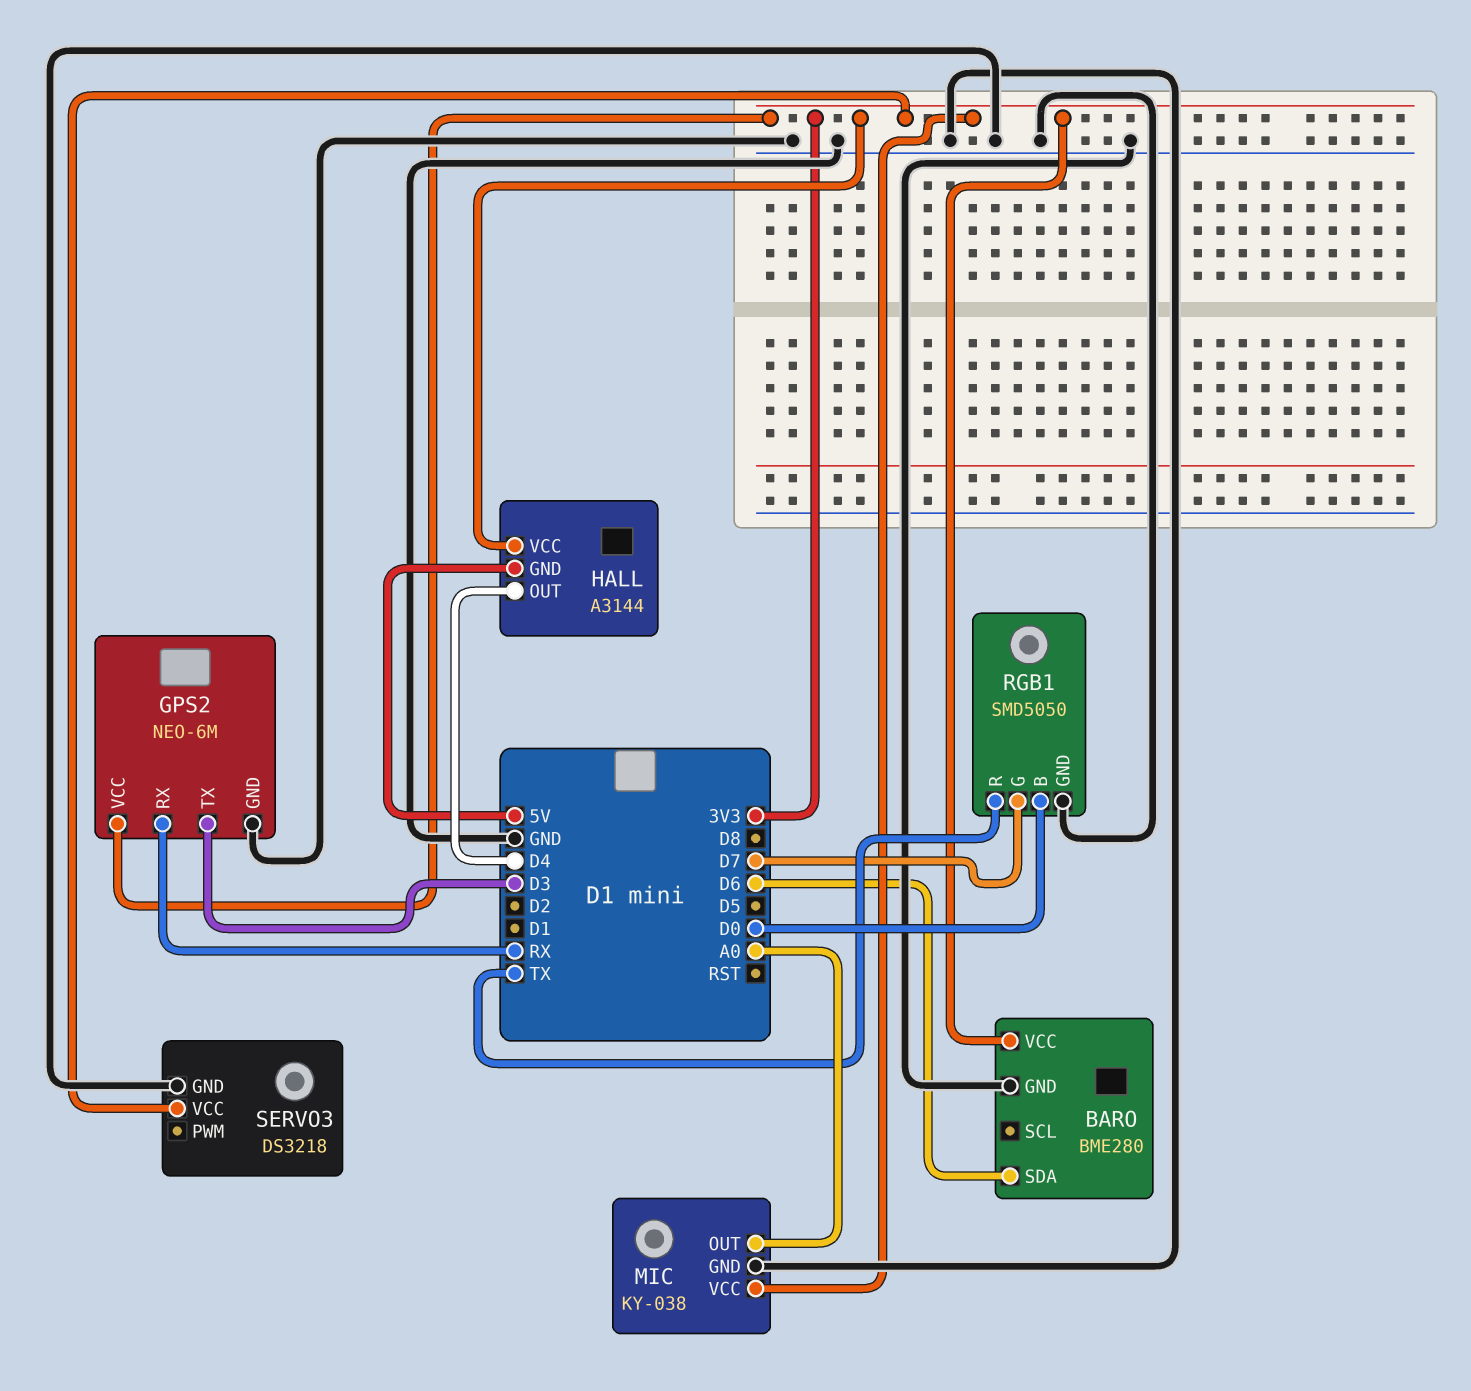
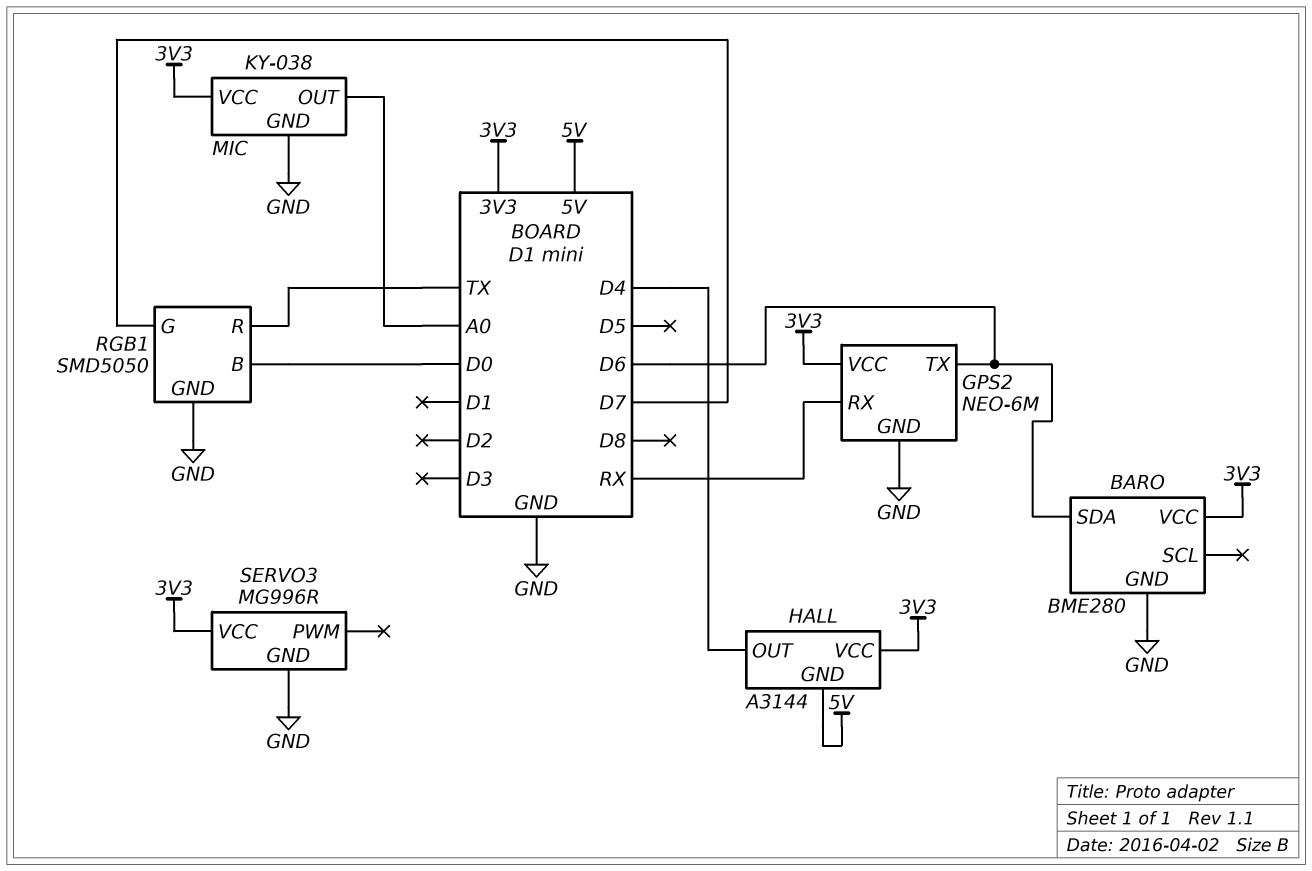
GPS2 pin TX: D3 -> D6
SERVO3: DS3218 -> MG996R

